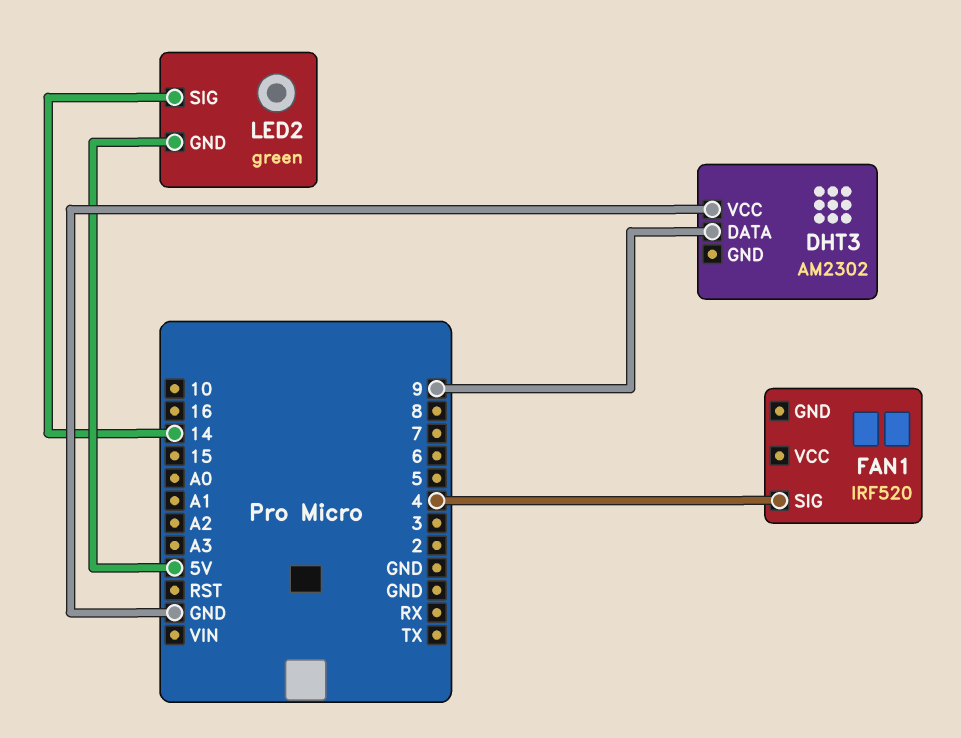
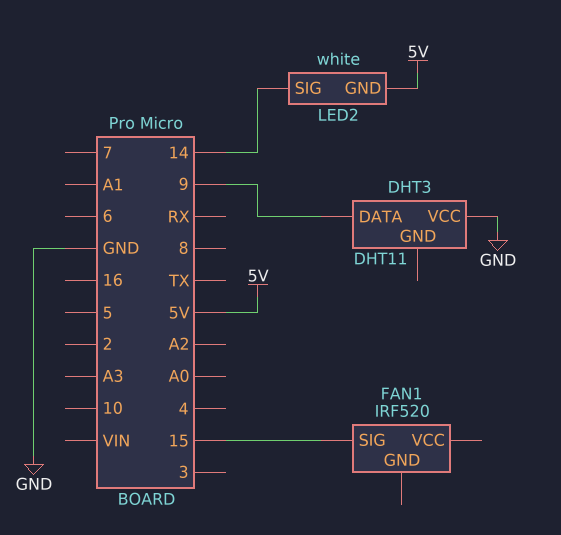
DHT3: AM2302 -> DHT11
FAN1 pin SIG: 4 -> 15
LED2: green -> white

